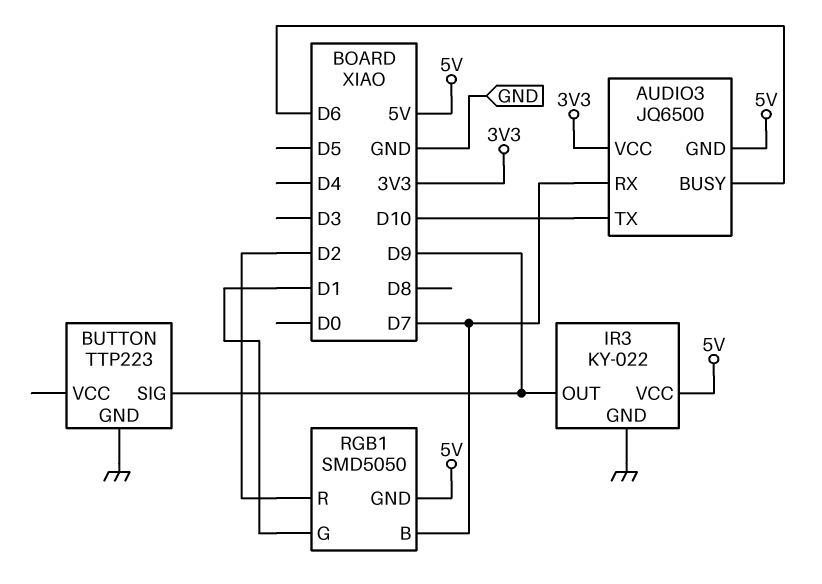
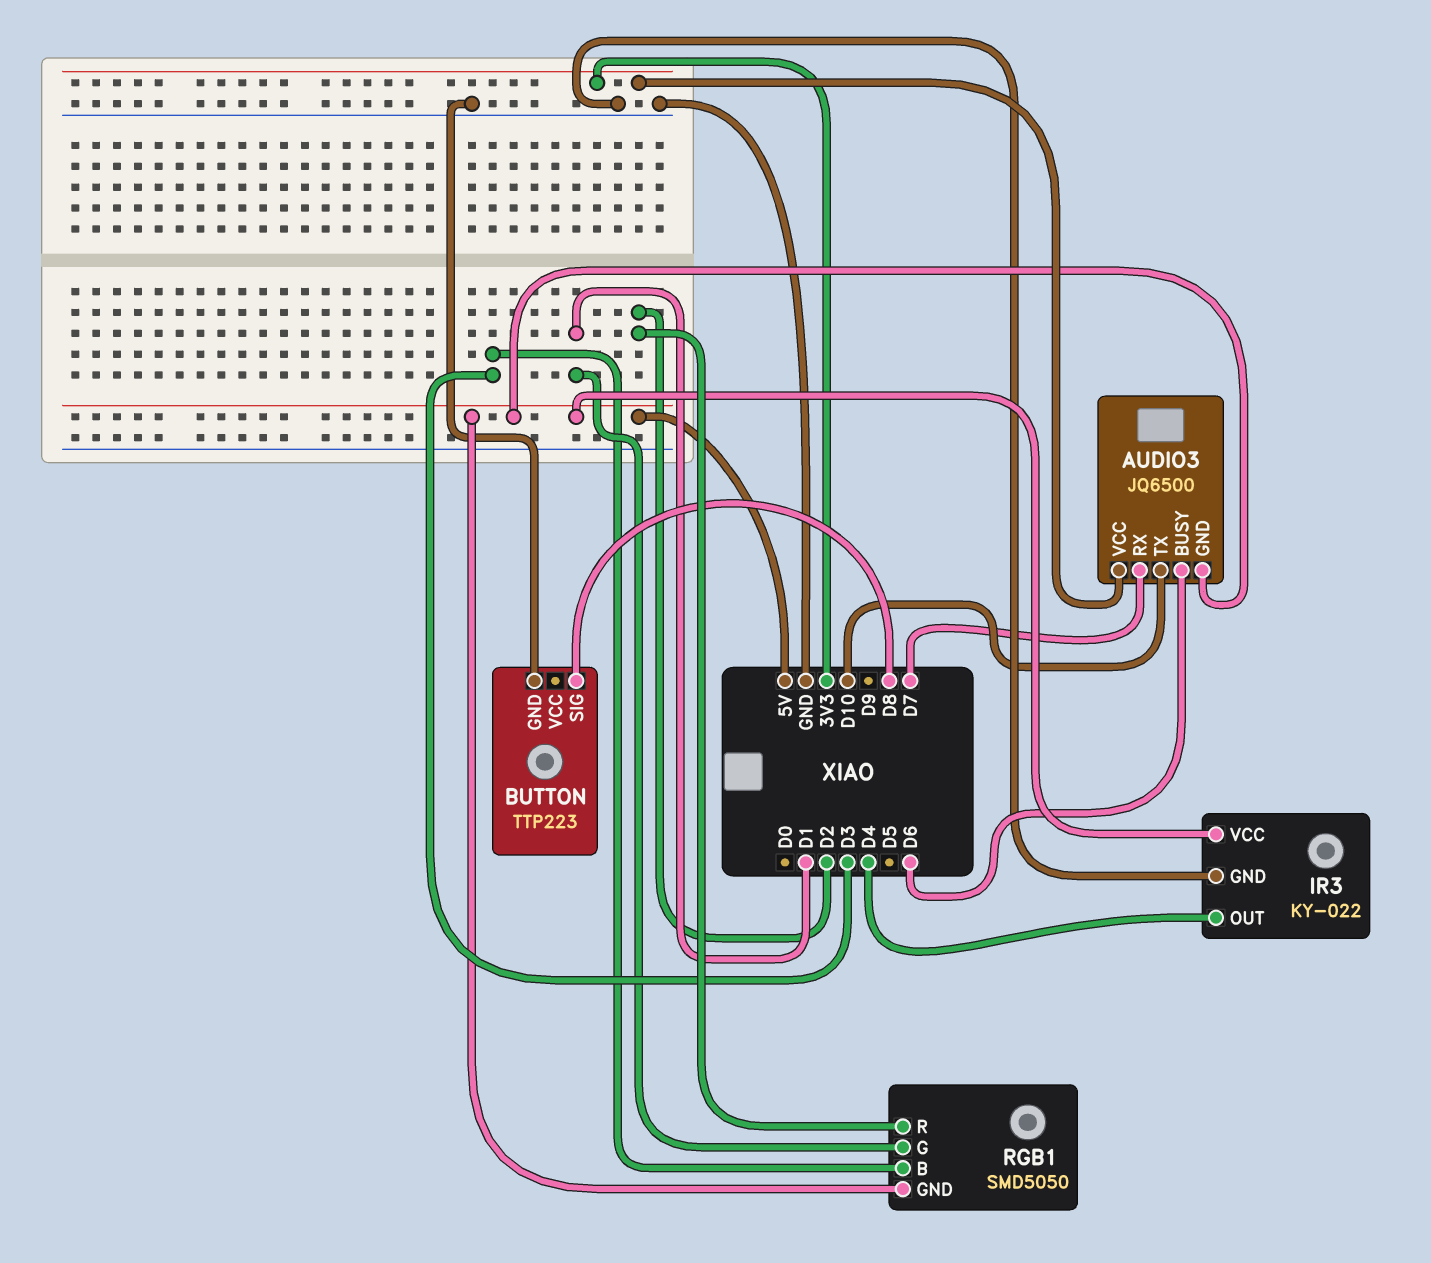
BUTTON pin SIG: D9 -> D8
IR3 pin OUT: D9 -> D4
RGB1 pin B: D7 -> D3

